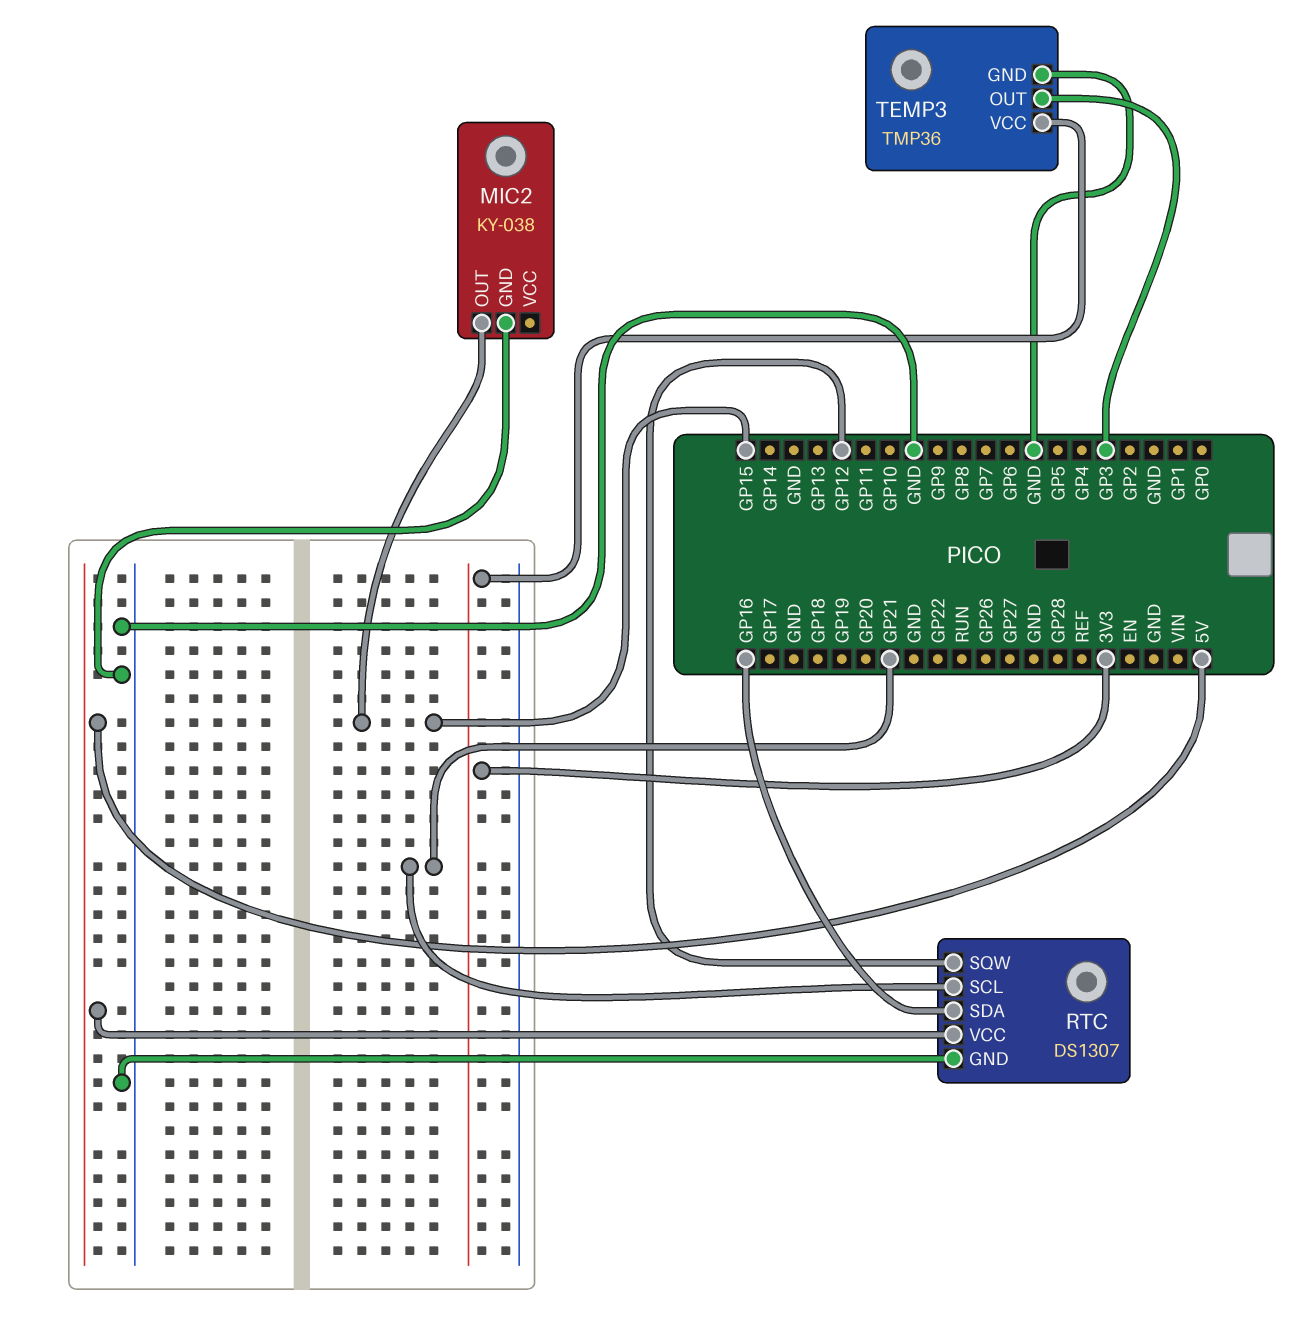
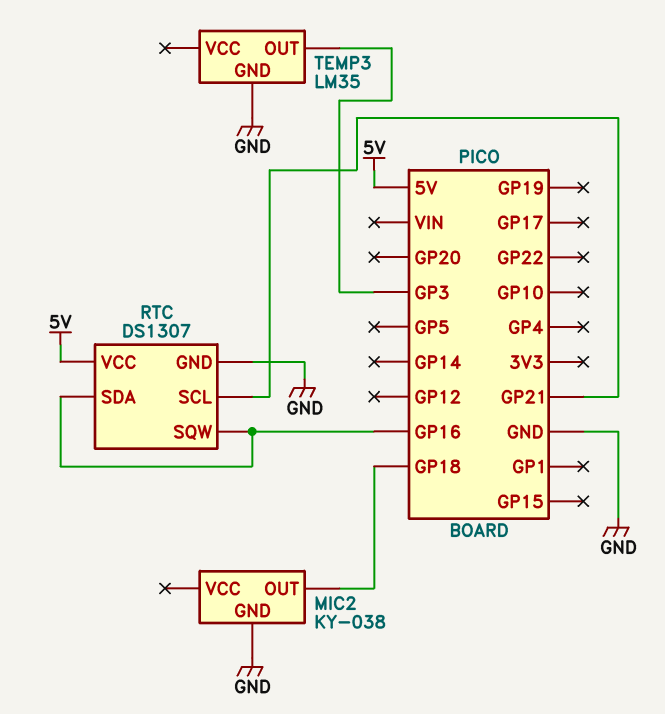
MIC2 pin OUT: GP15 -> GP18
RTC pin SQW: GP12 -> GP16
TEMP3: TMP36 -> LM35
TEMP3 pin VCC: 3V3 -> none

